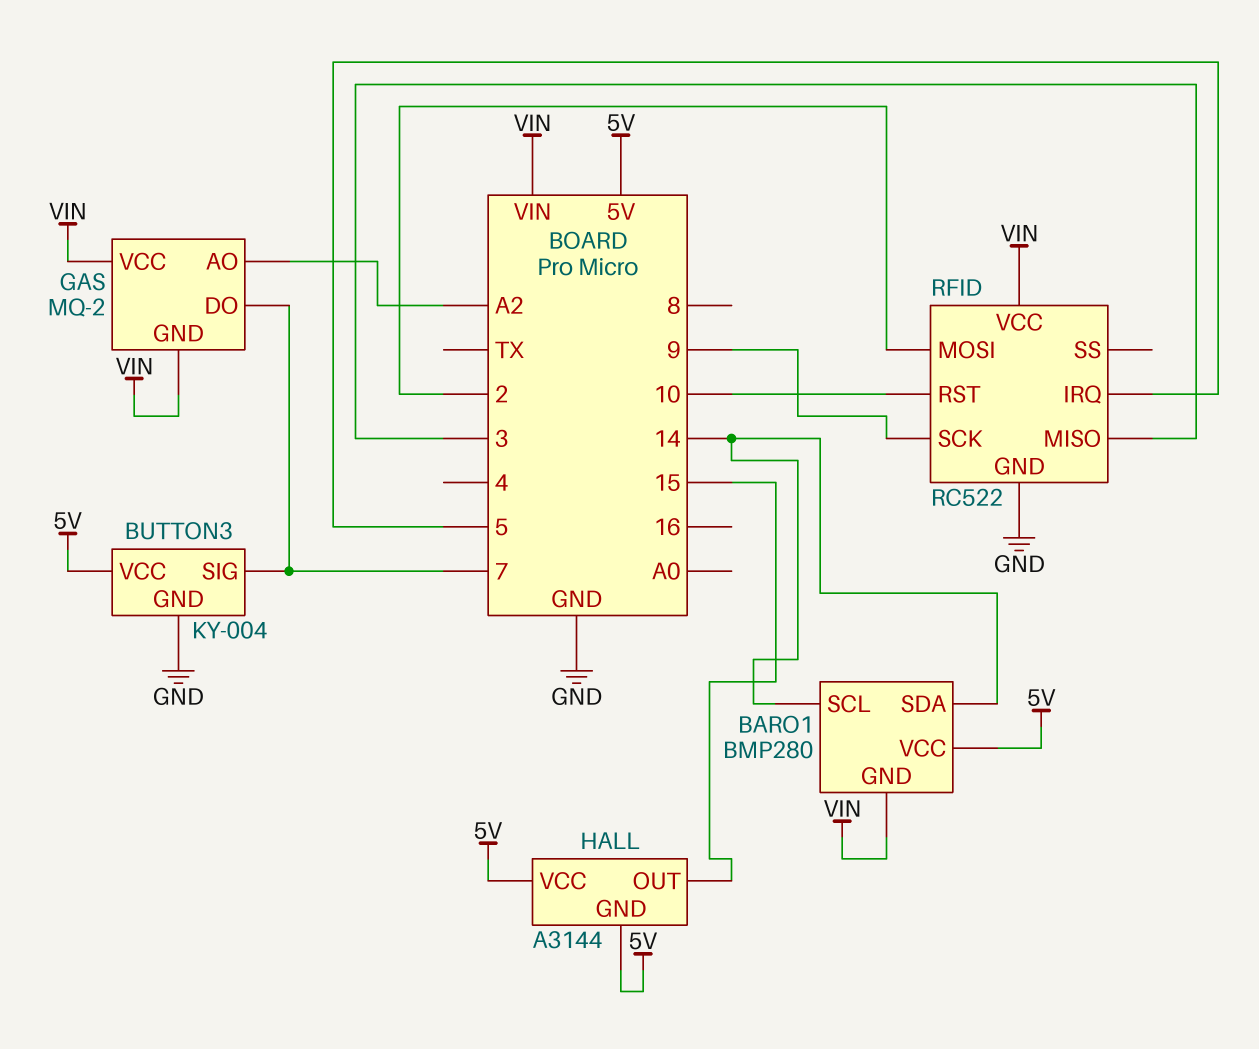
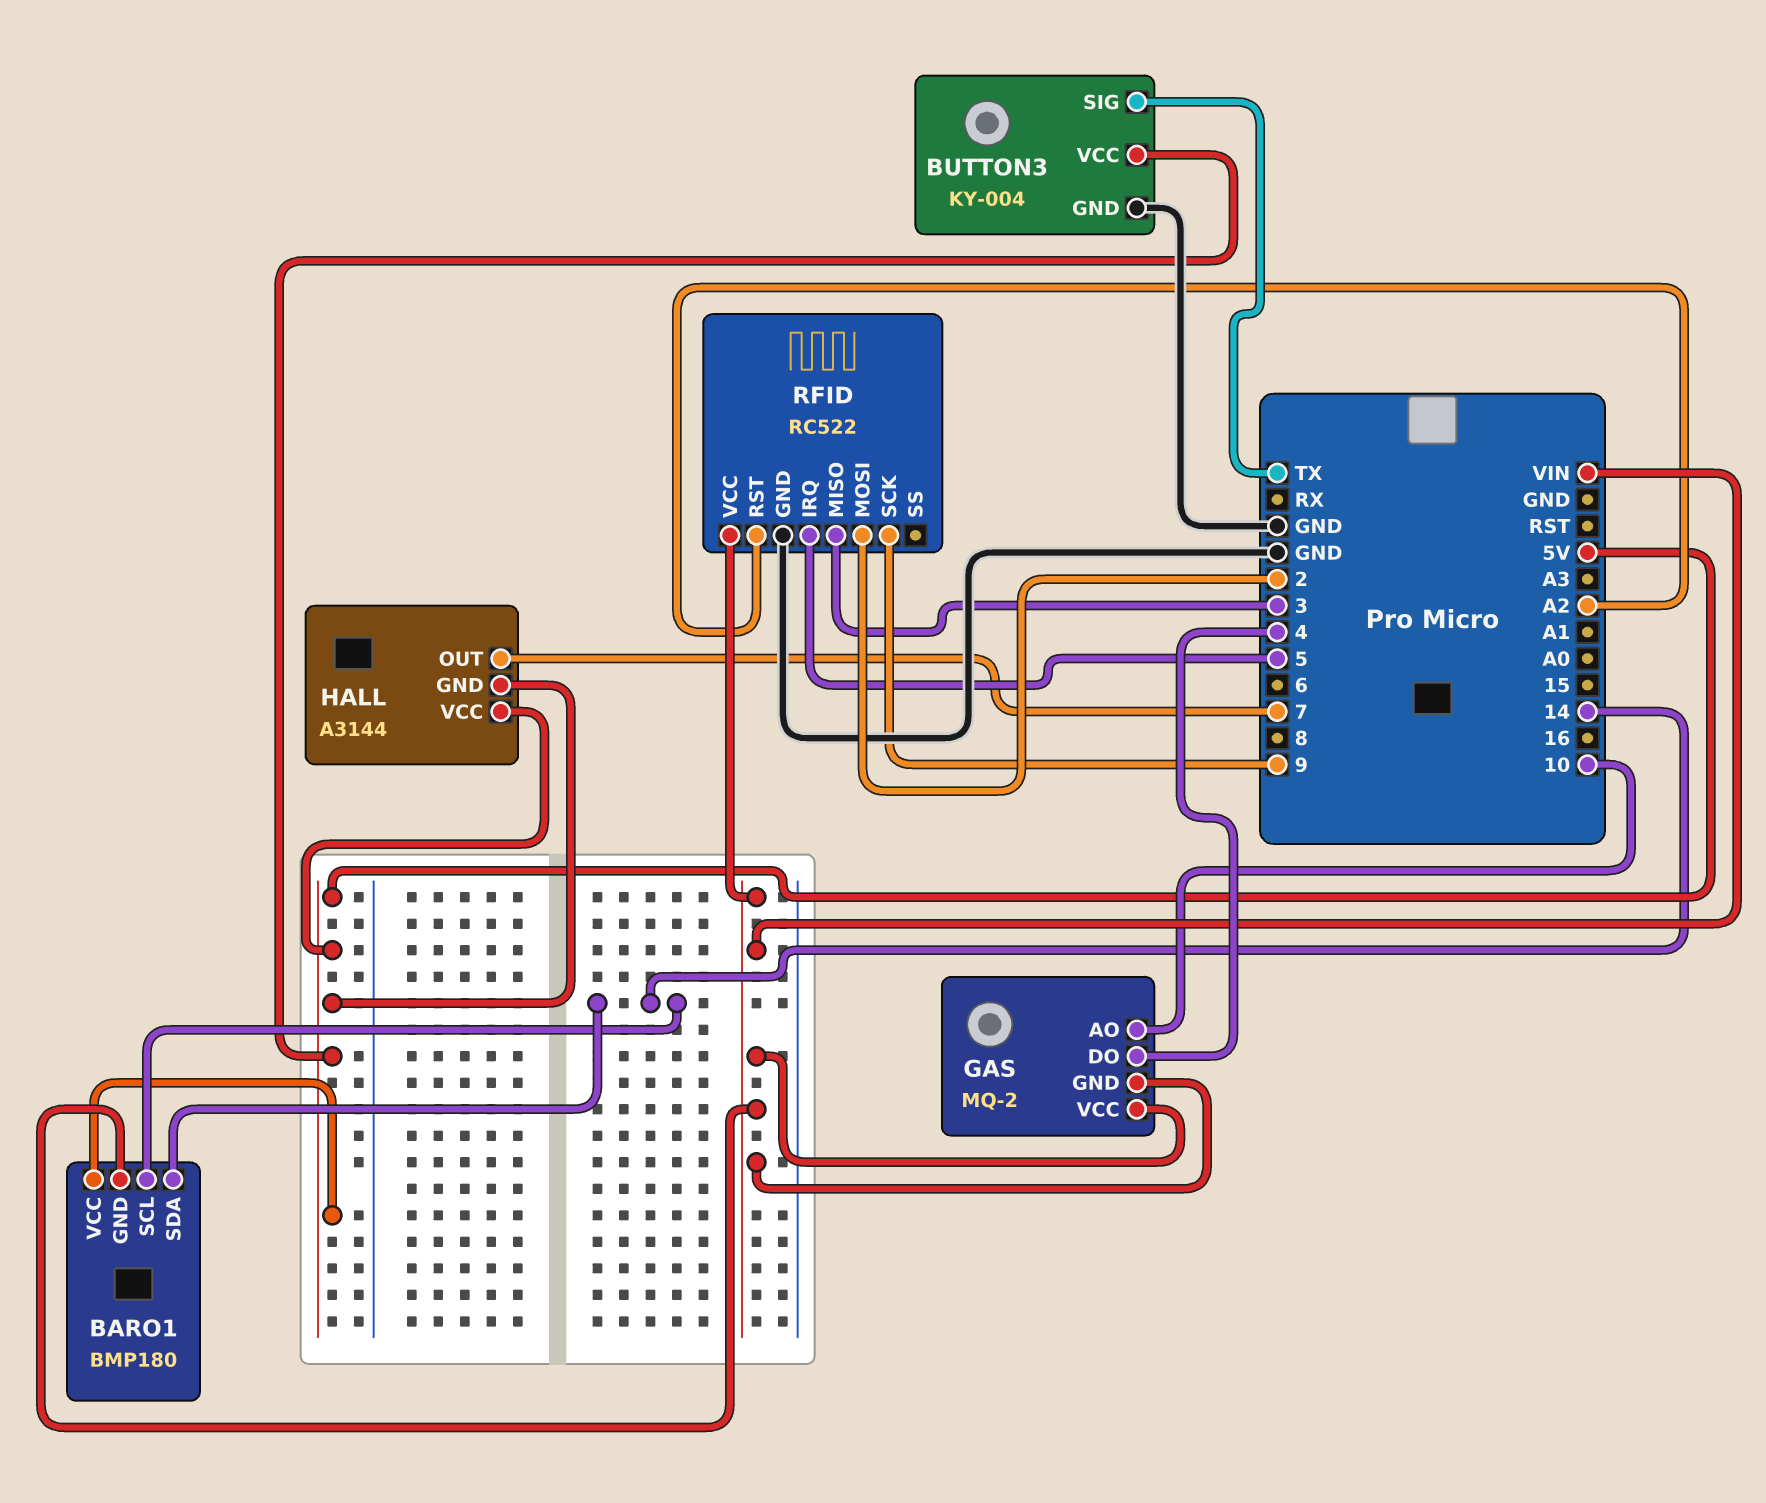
BARO1: BMP280 -> BMP180
BUTTON3 pin SIG: 7 -> TX
GAS pin AO: A2 -> 10
GAS pin DO: 7 -> 4
HALL pin OUT: 15 -> 7
RFID pin RST: 10 -> A2

